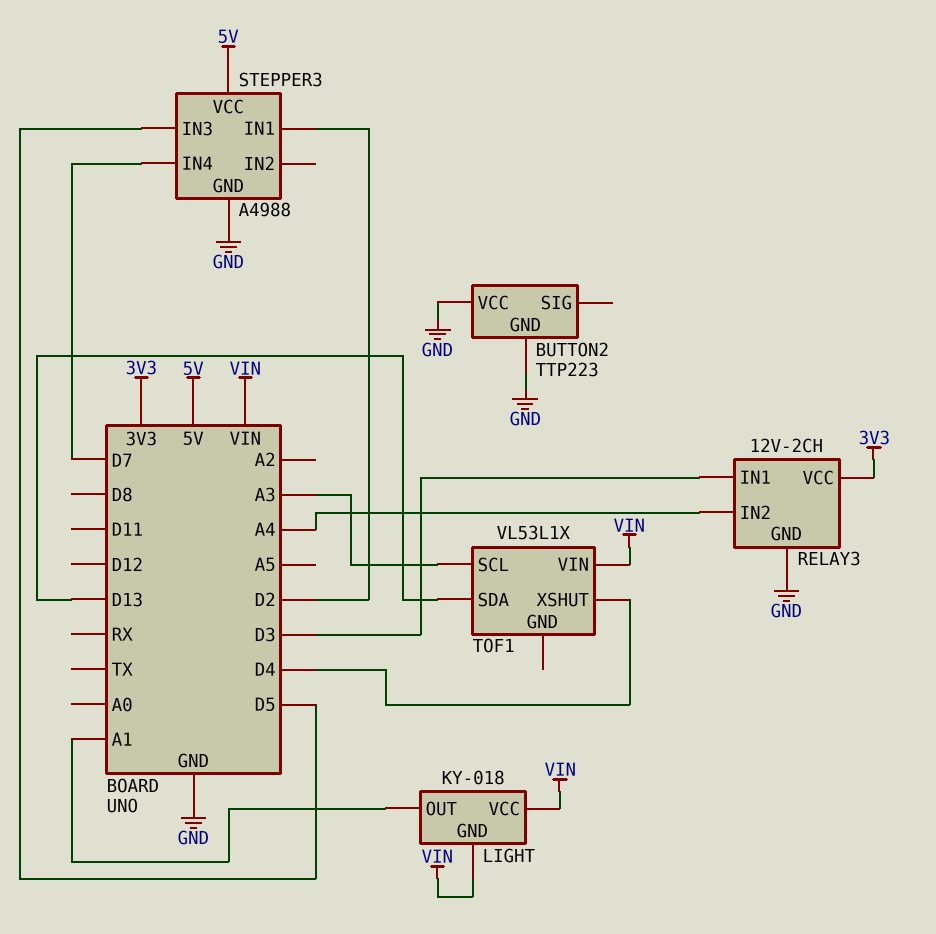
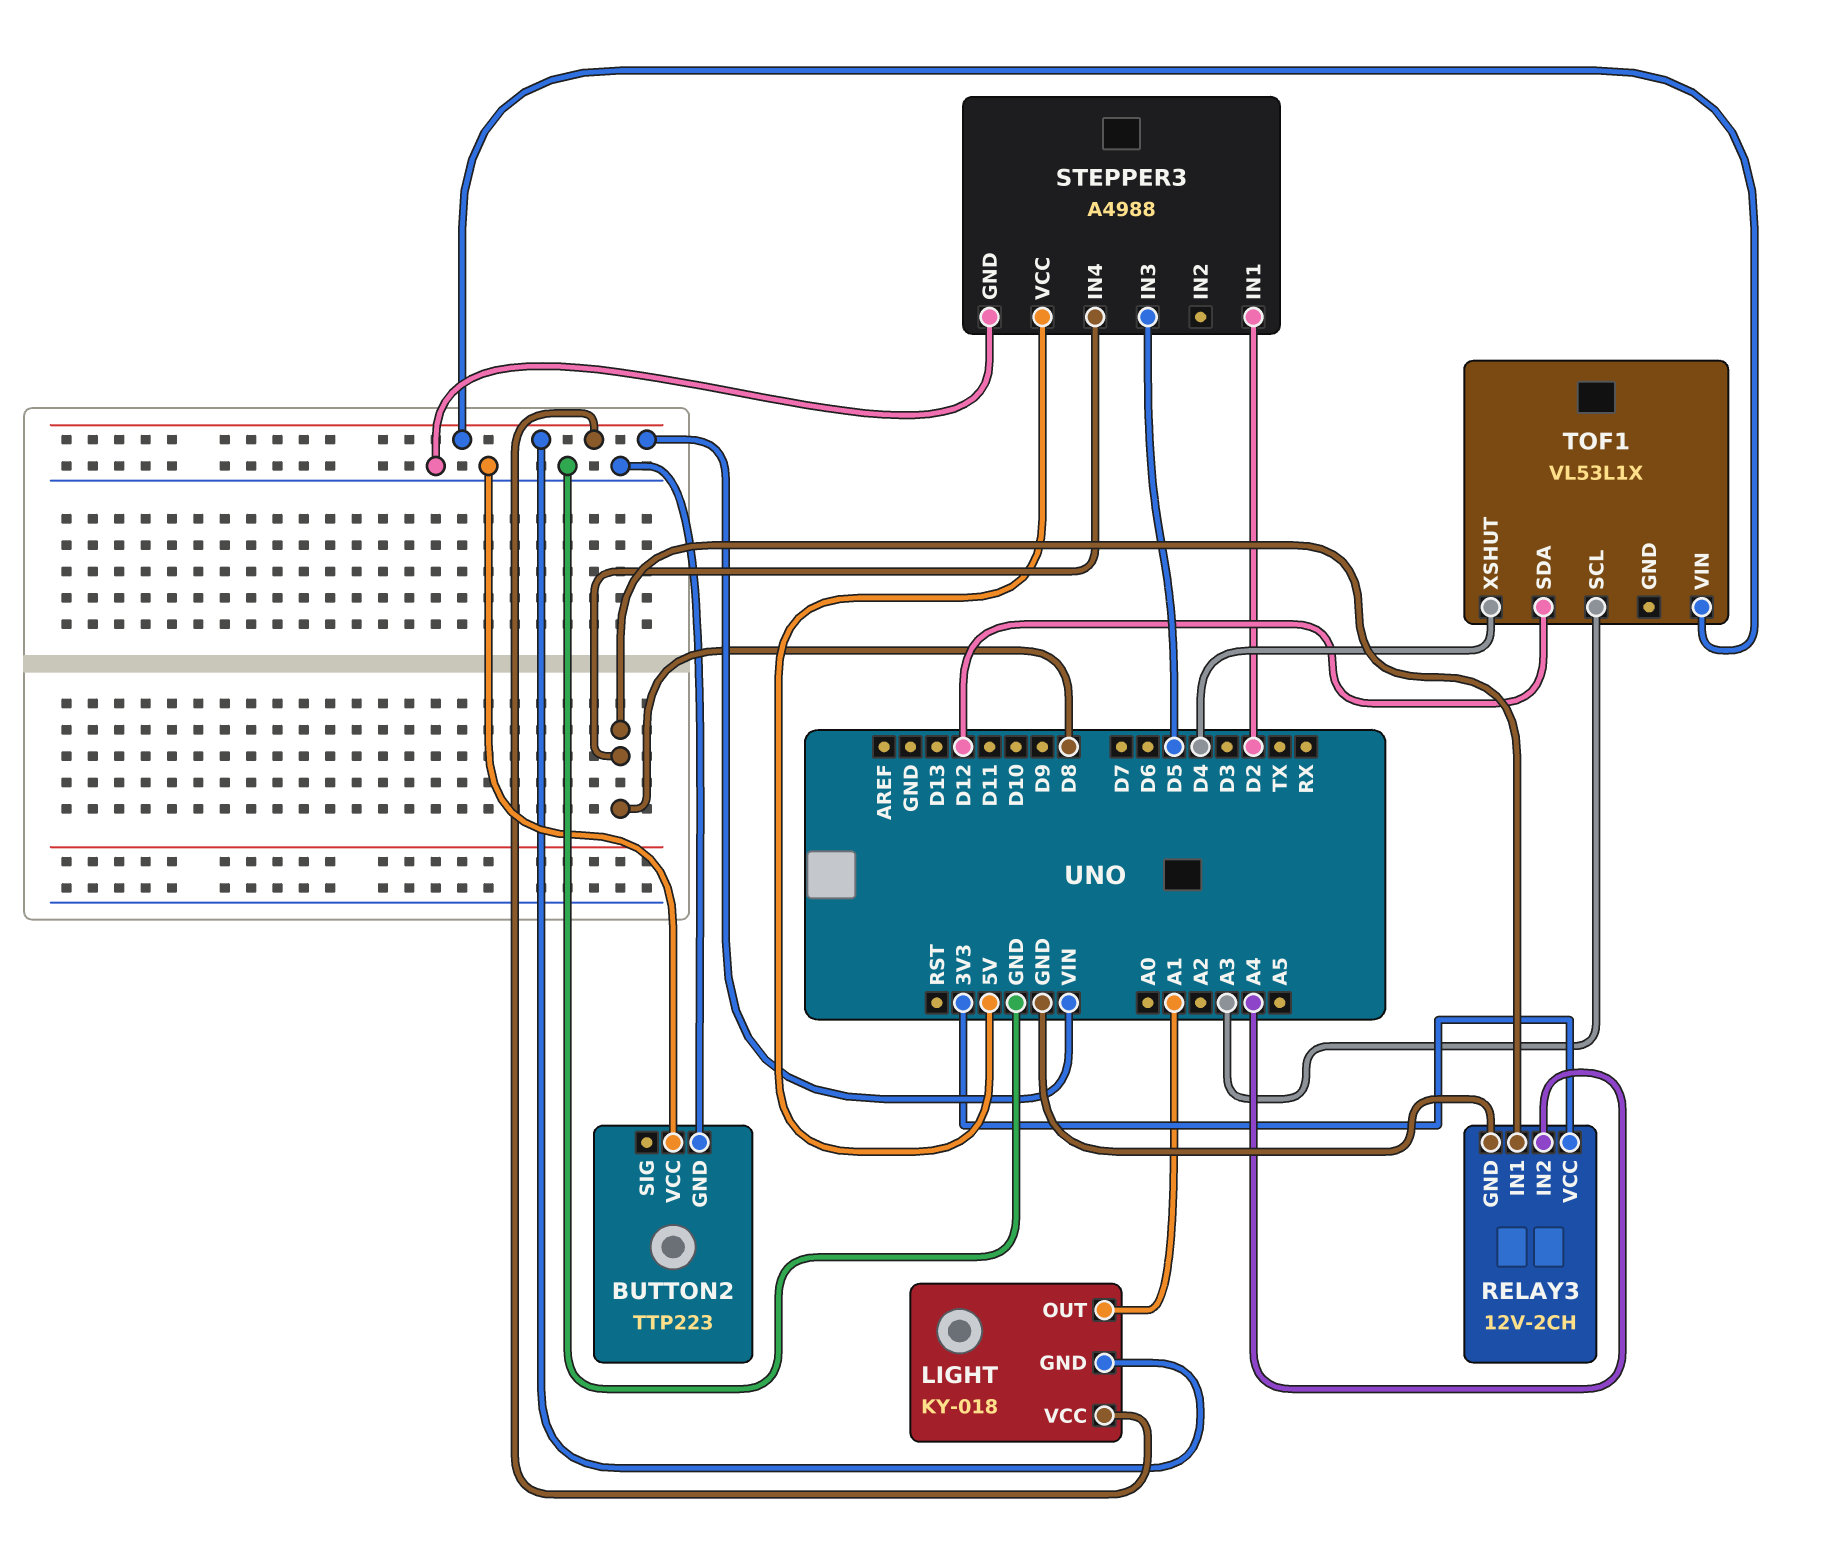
RELAY3 pin IN1: D3 -> D8
STEPPER3 pin IN4: D7 -> D8
TOF1 pin SDA: D13 -> D12

